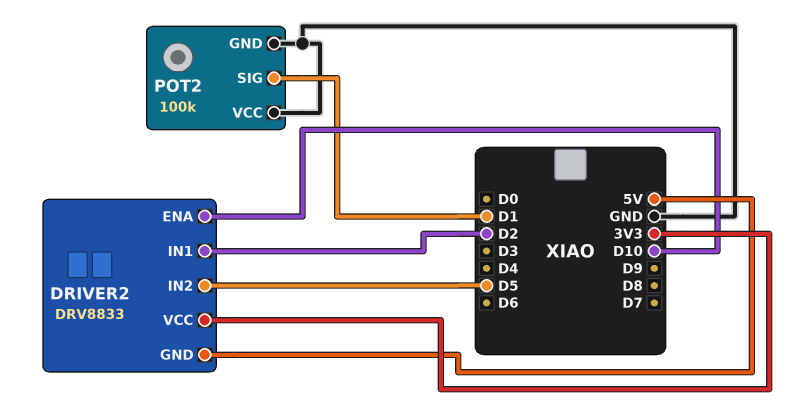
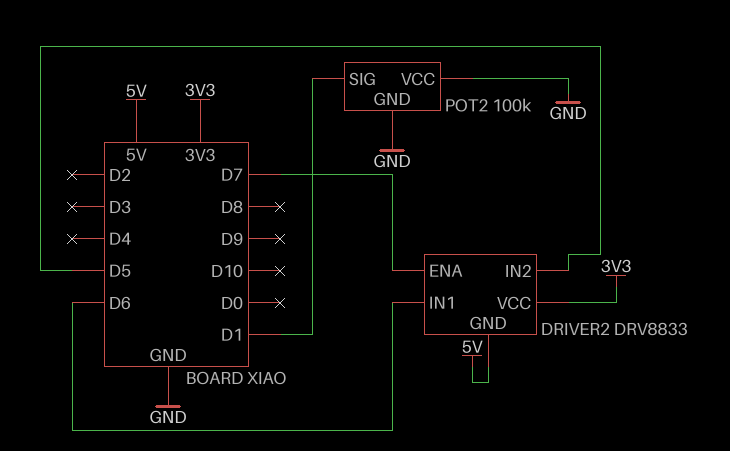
DRIVER2 pin ENA: D10 -> D7
DRIVER2 pin IN1: D2 -> D6

